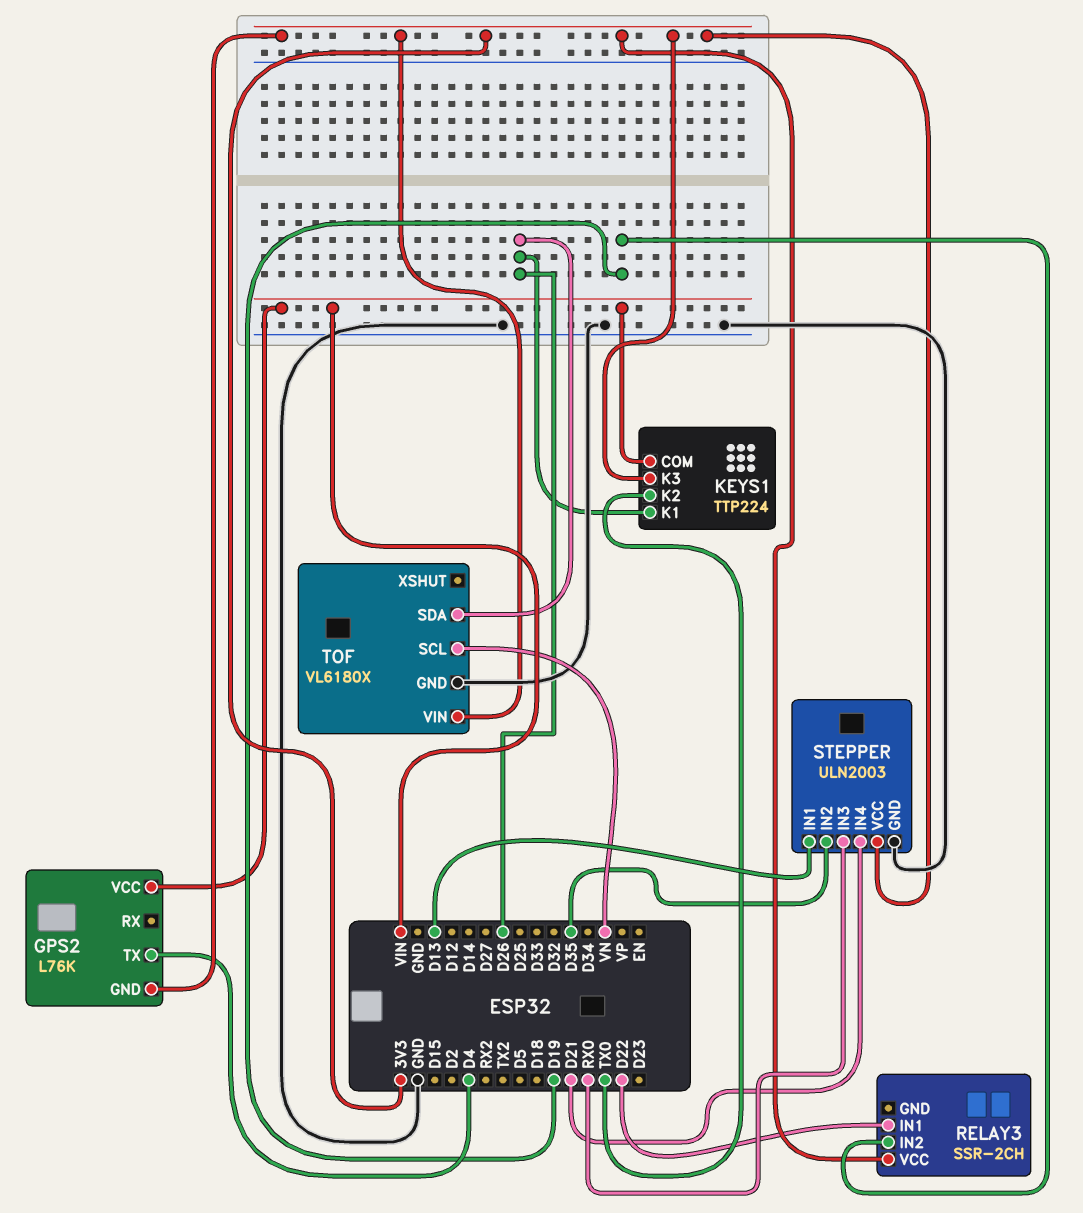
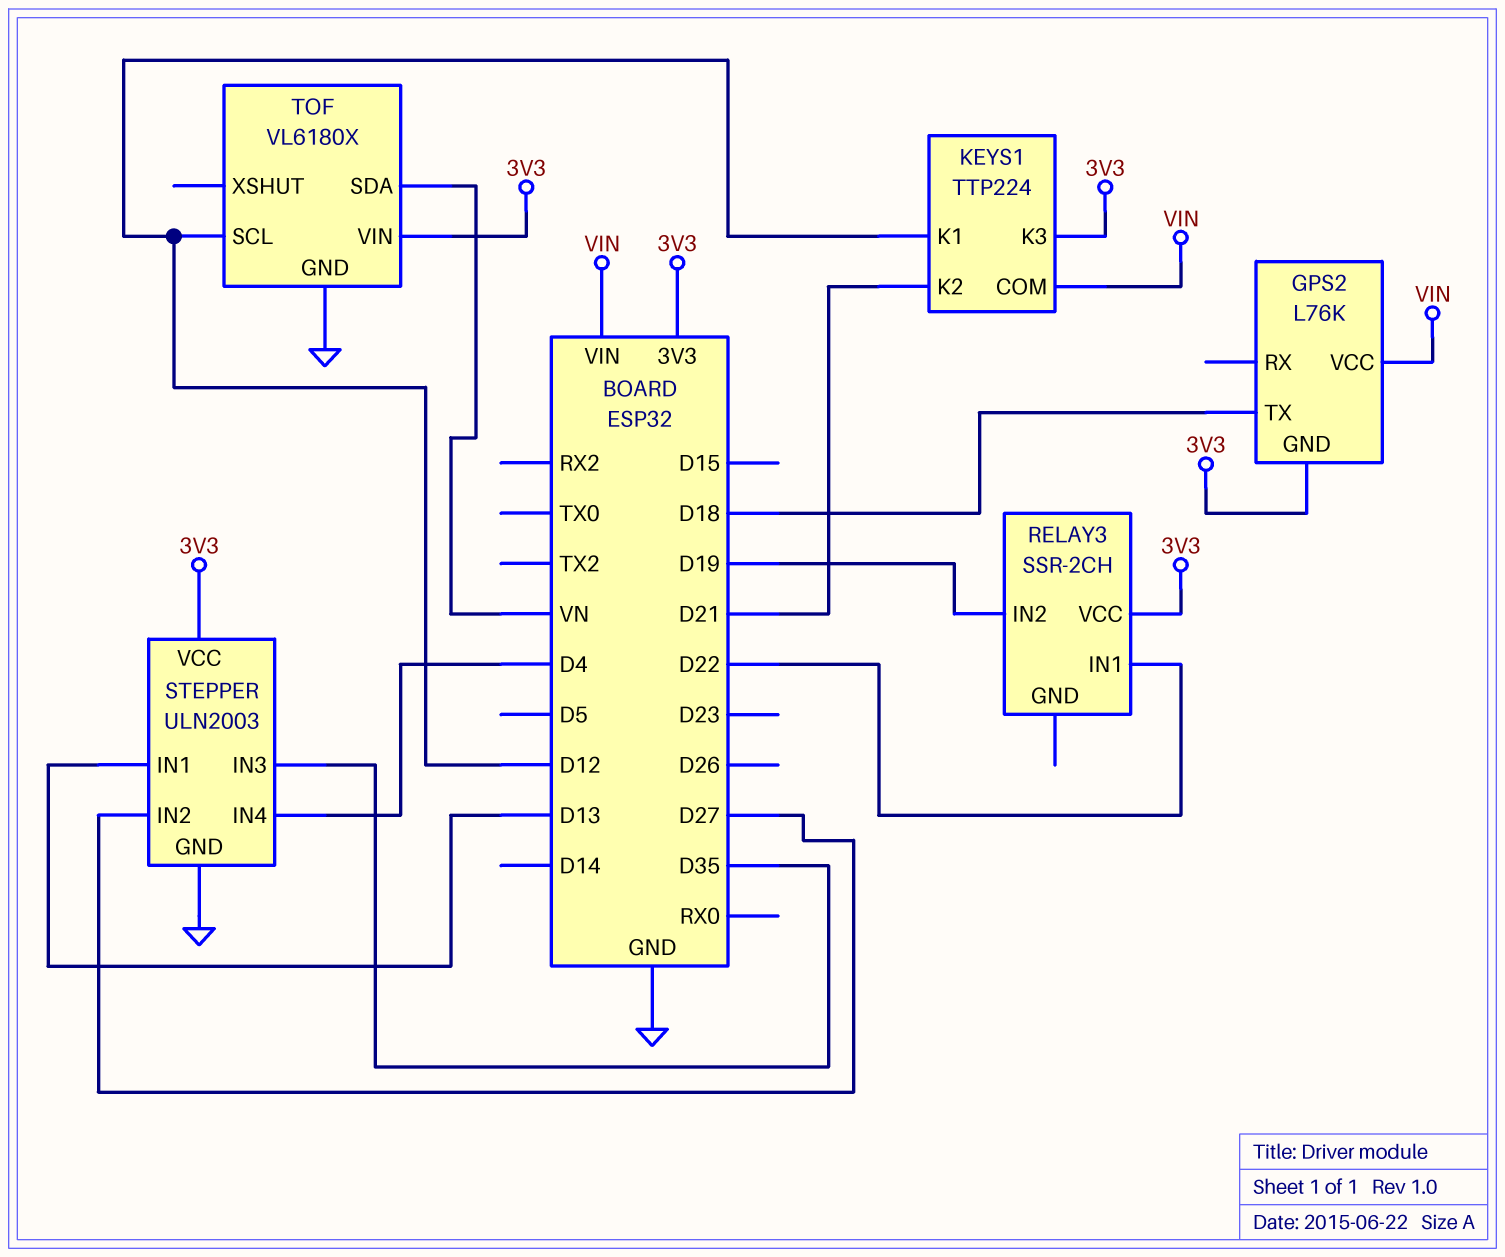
GPS2 pin TX: D4 -> D18
KEYS1 pin K1: D26 -> D12
KEYS1 pin K2: TX0 -> D21
STEPPER pin IN2: D35 -> D27
STEPPER pin IN3: RX0 -> D35
STEPPER pin IN4: D21 -> D4
TOF pin SCL: VN -> D12
TOF pin SDA: D26 -> VN

